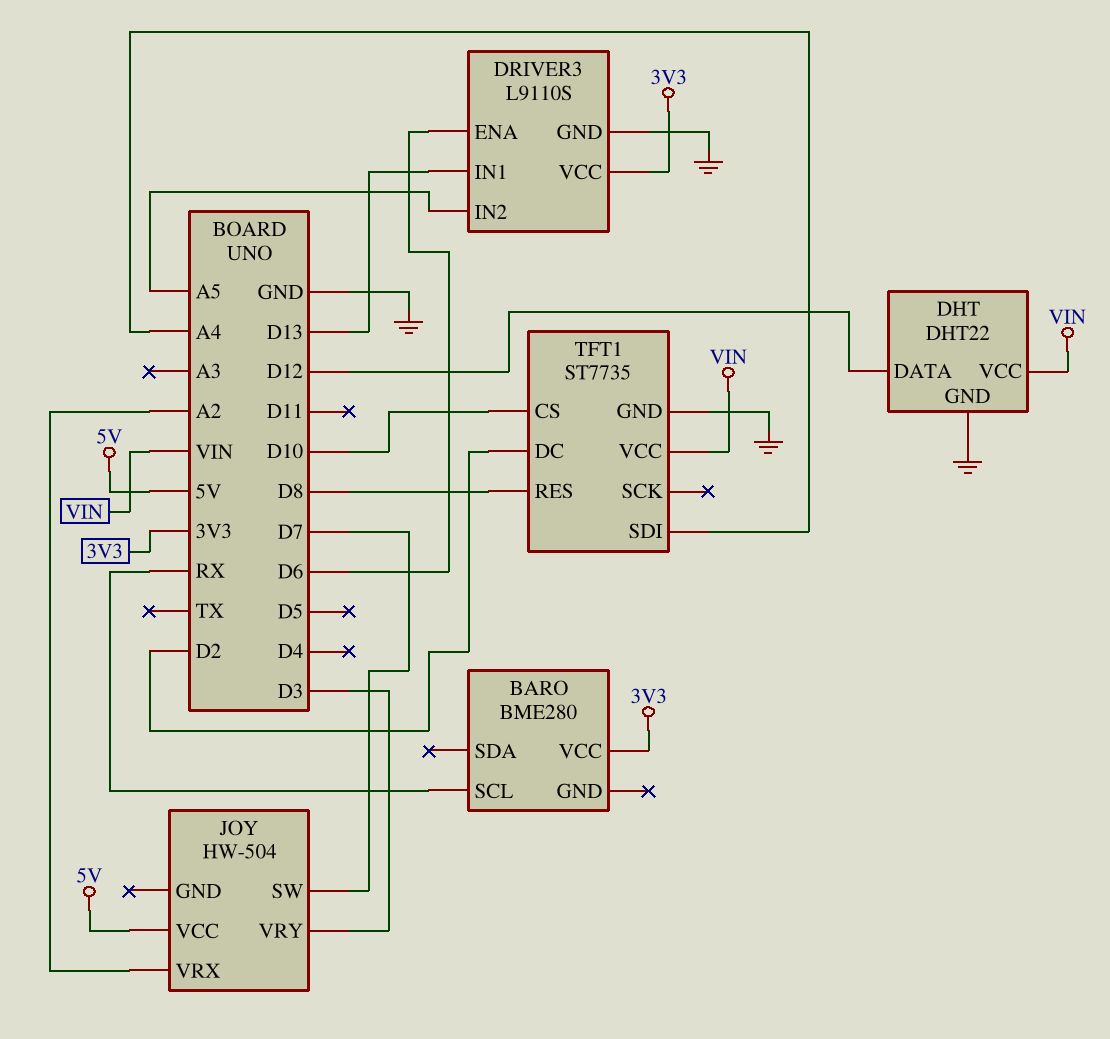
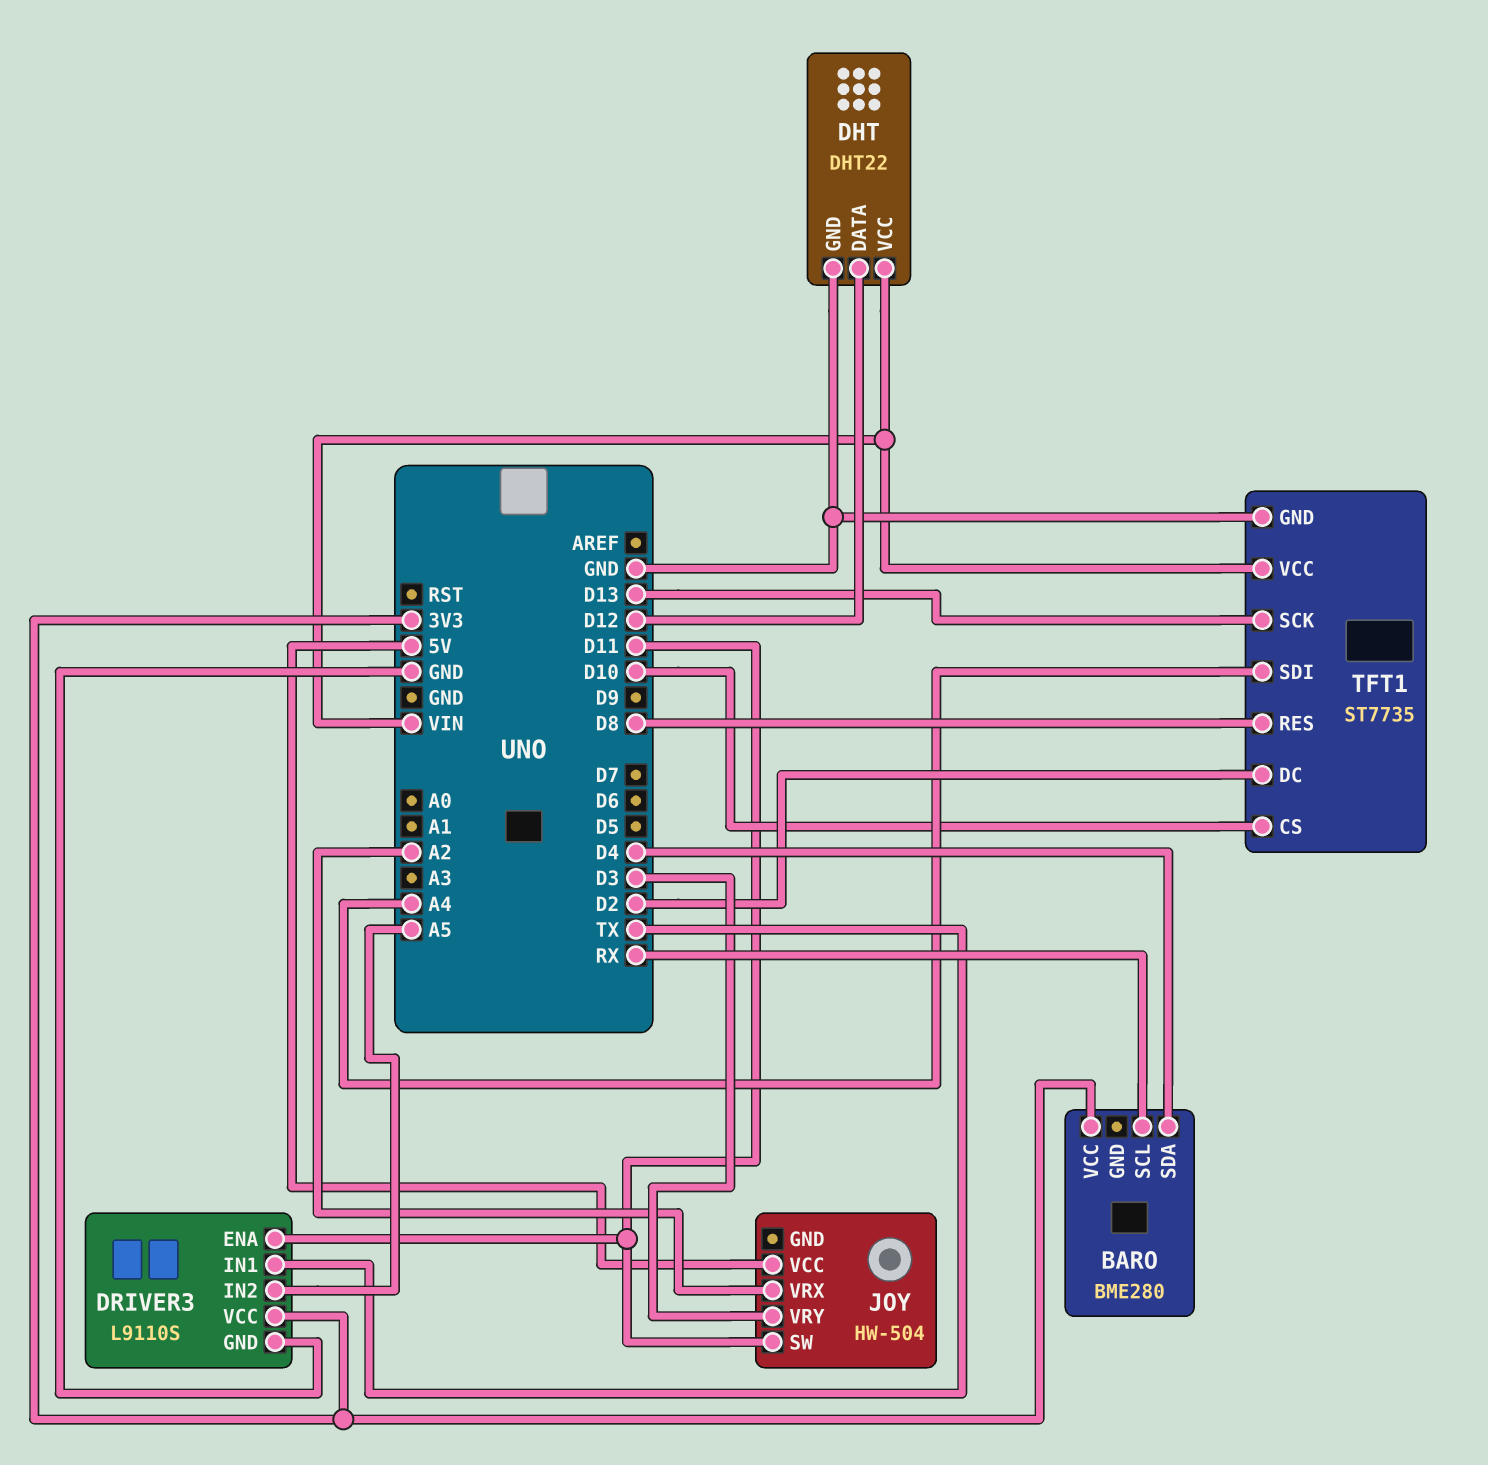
BARO pin SDA: none -> D4
DRIVER3 pin ENA: D6 -> D11
DRIVER3 pin IN1: D13 -> TX
JOY pin SW: D7 -> D11
TFT1 pin SCK: none -> D13

